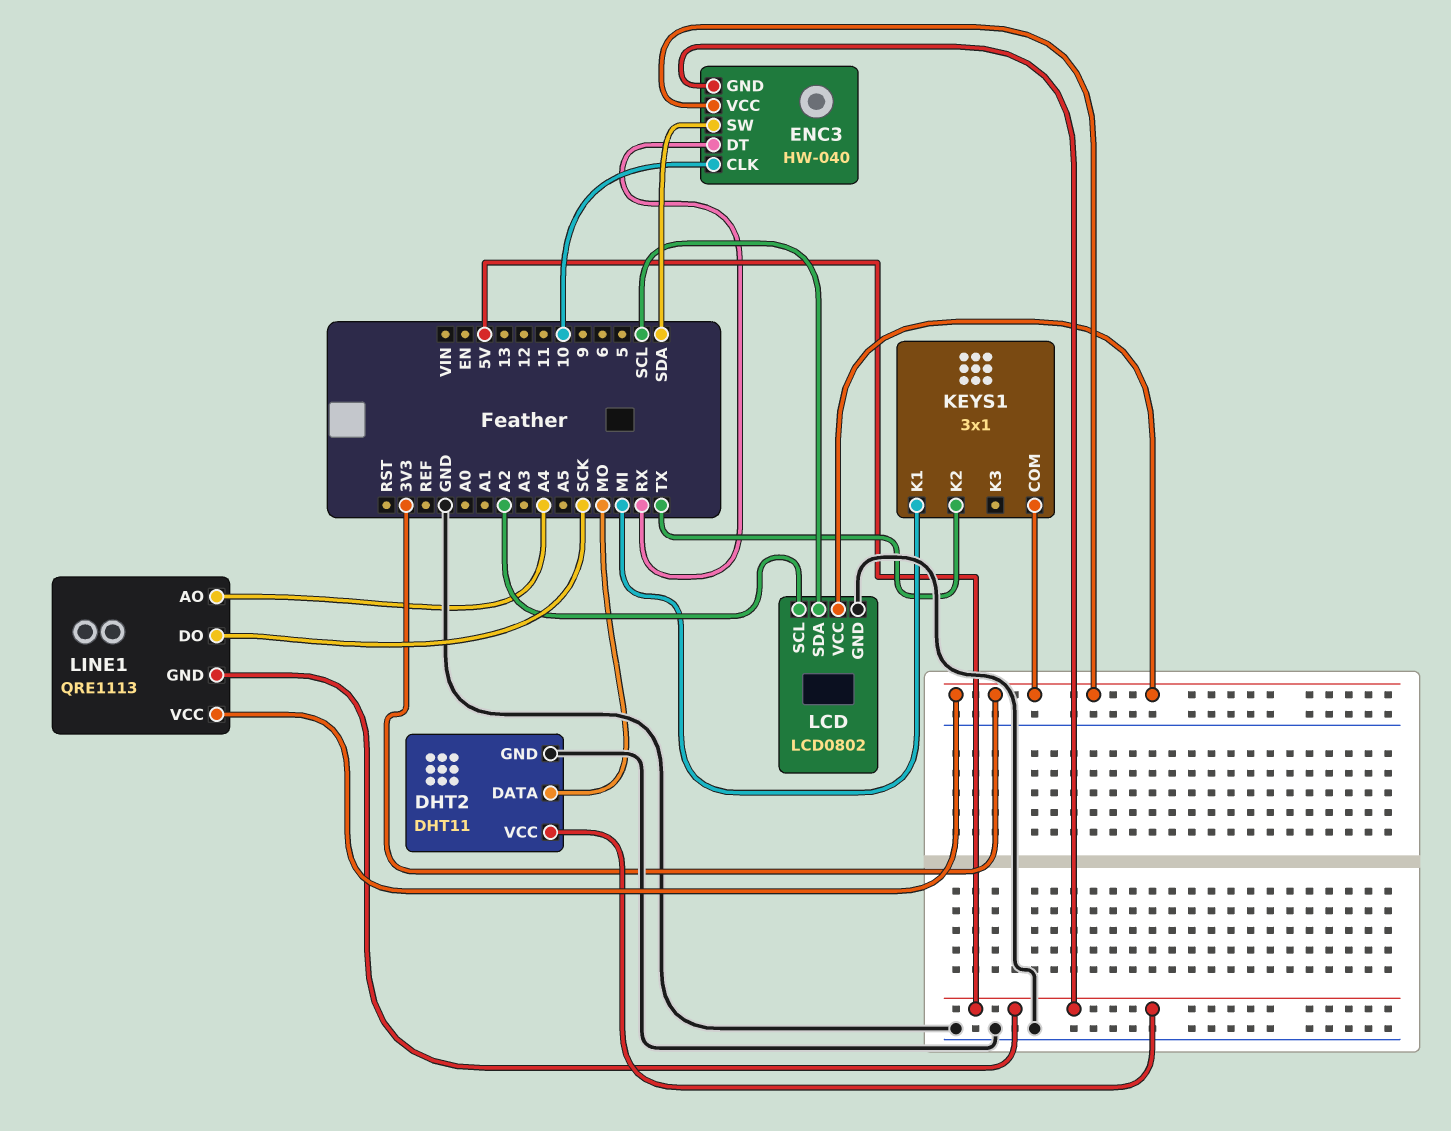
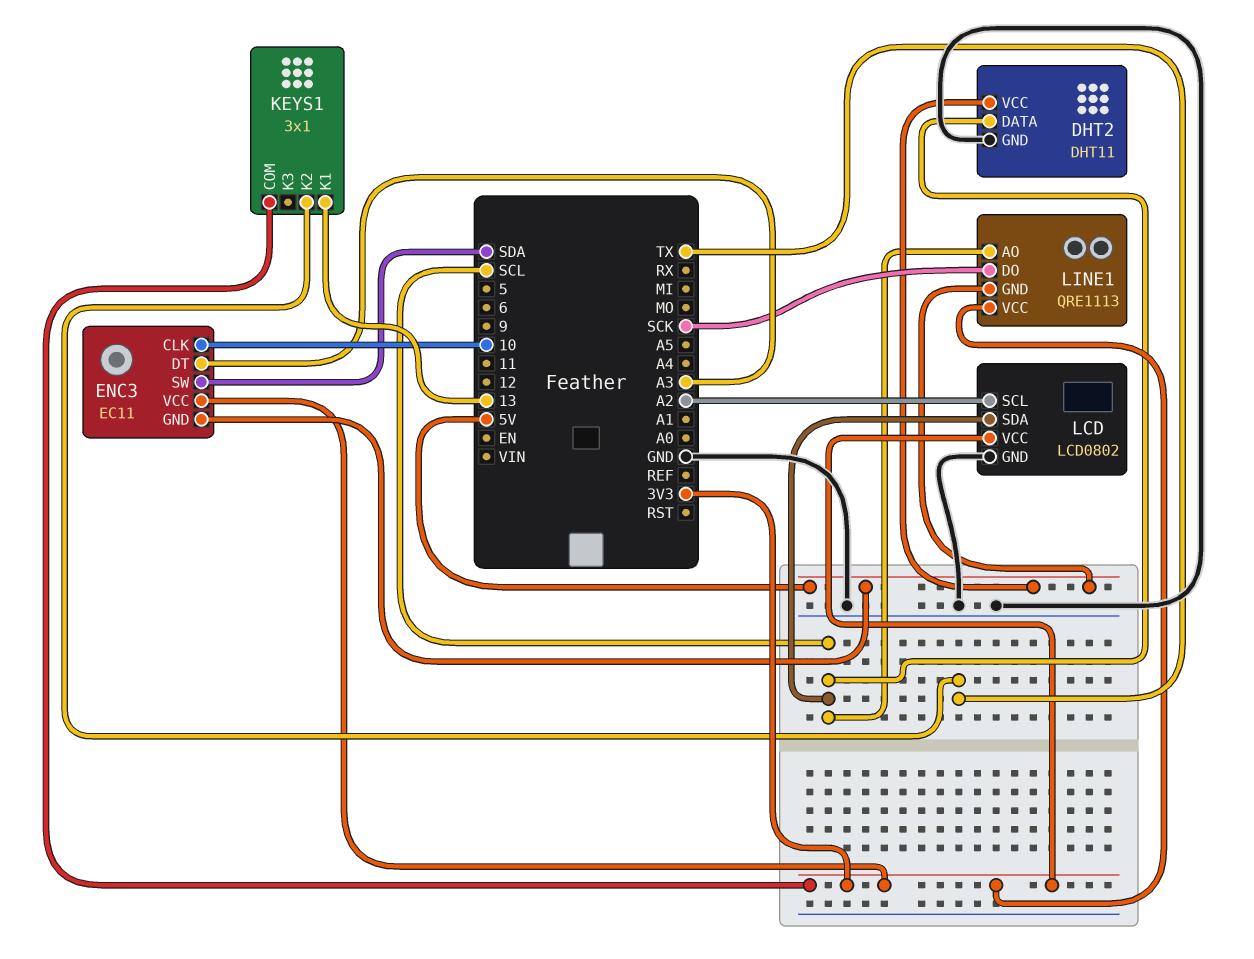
DHT2 pin DATA: MO -> SCL
ENC3: HW-040 -> EC11
ENC3 pin DT: RX -> A3
KEYS1 pin K1: MI -> 13
LINE1 pin AO: A4 -> SCL

